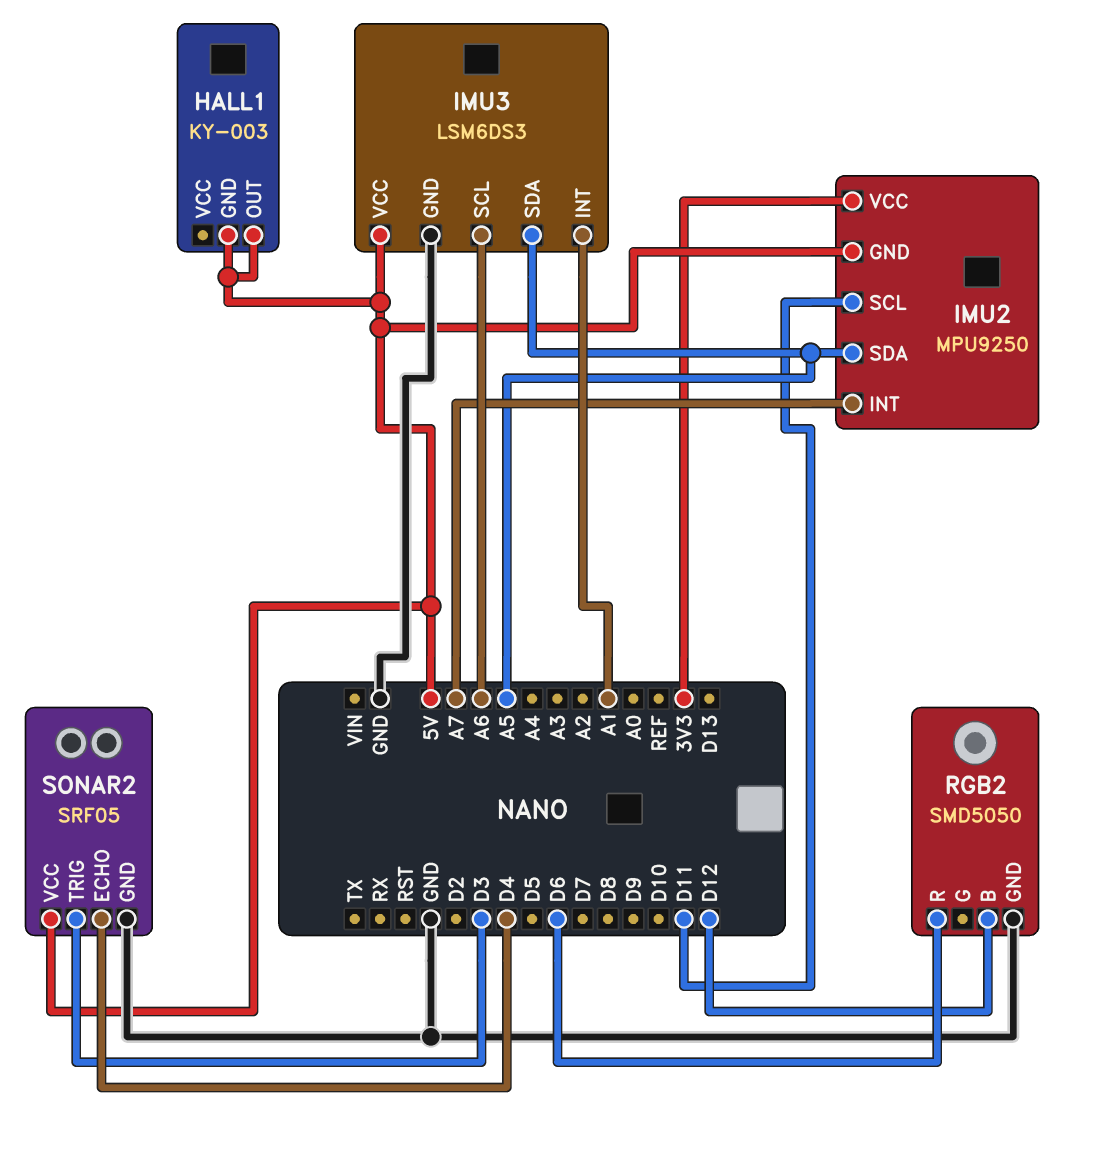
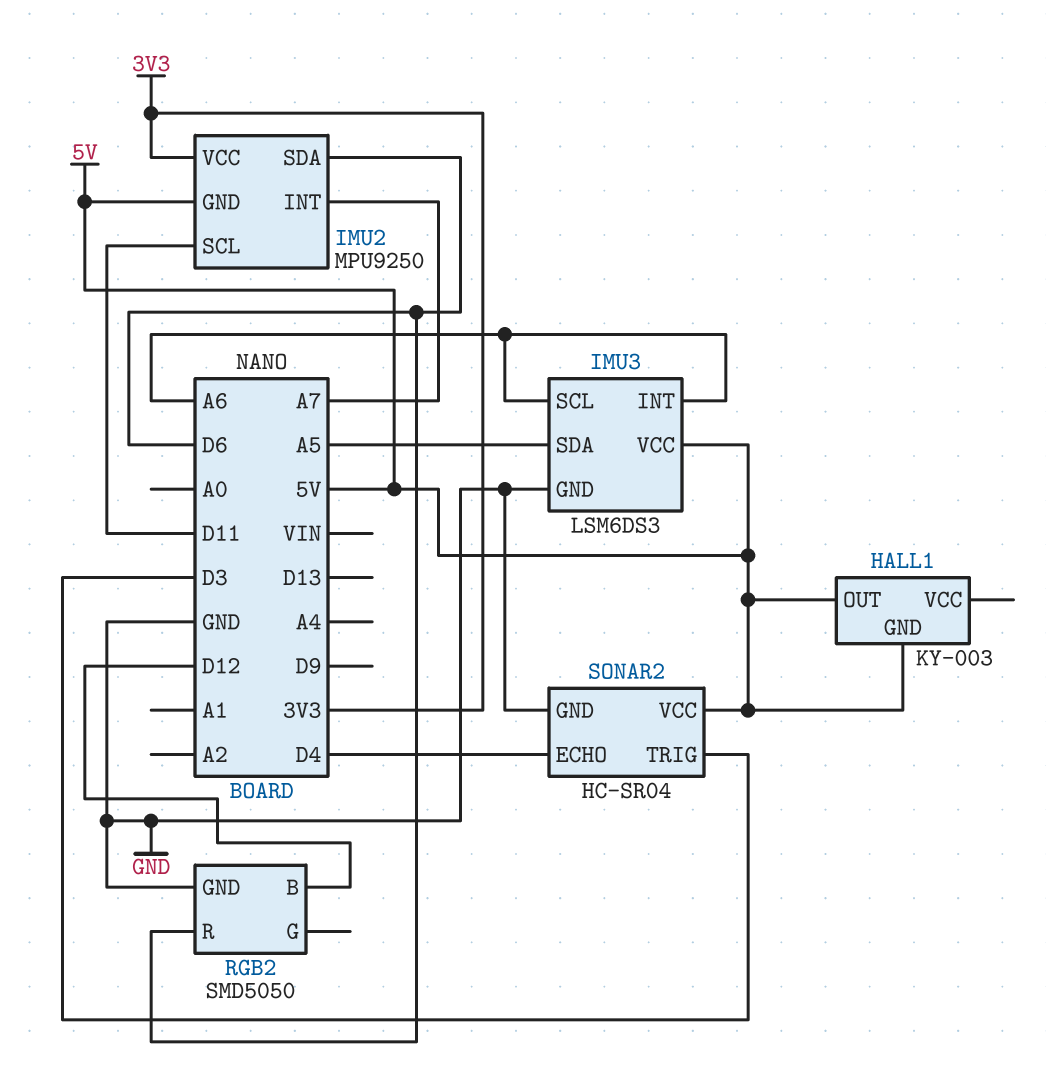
IMU2 pin SDA: A5 -> D6
IMU3 pin INT: A1 -> A6
SONAR2: SRF05 -> HC-SR04

